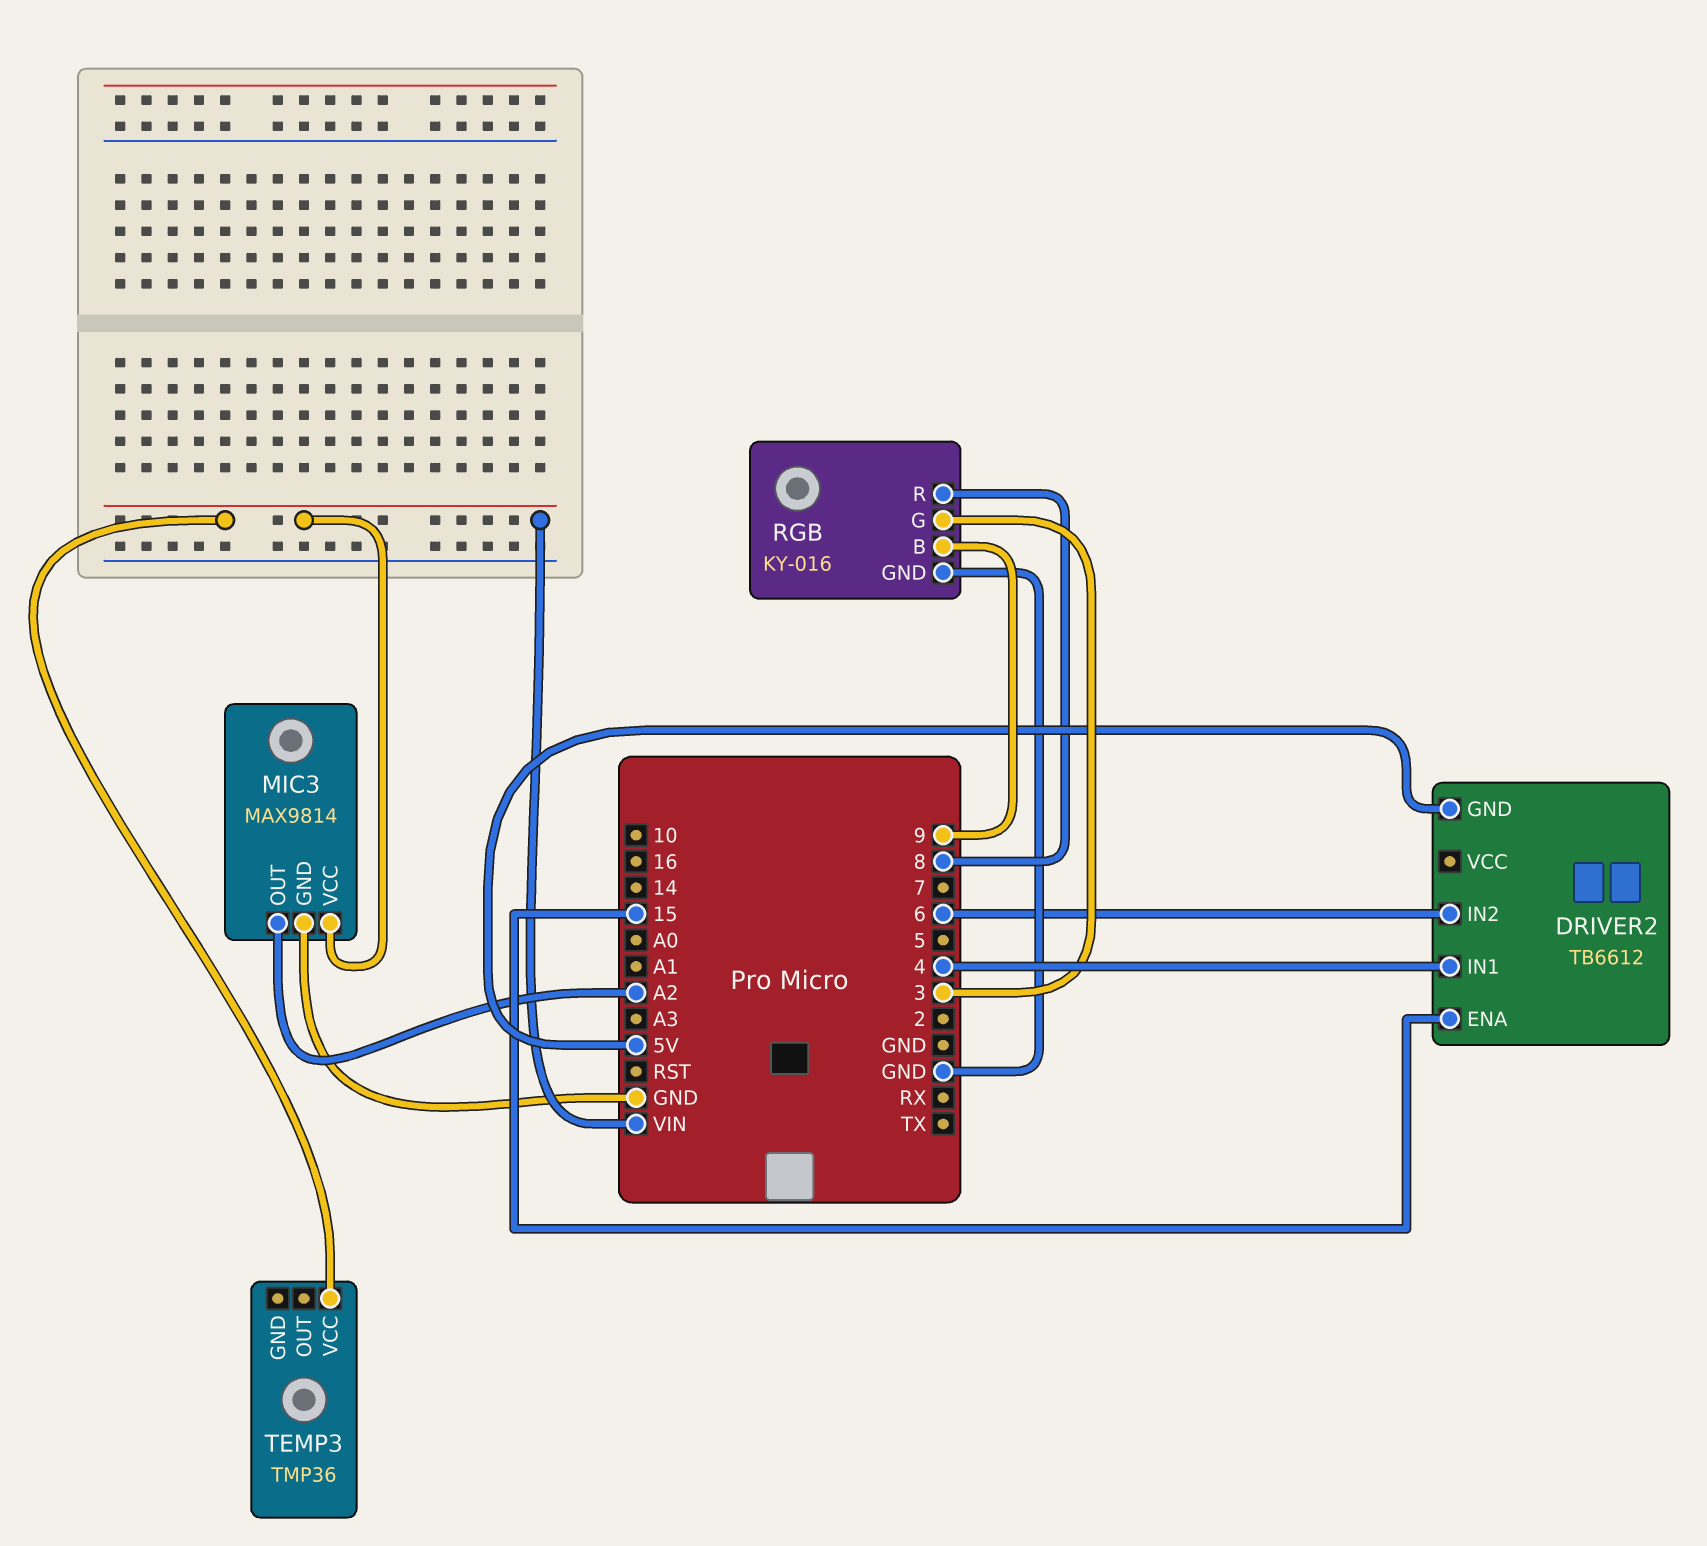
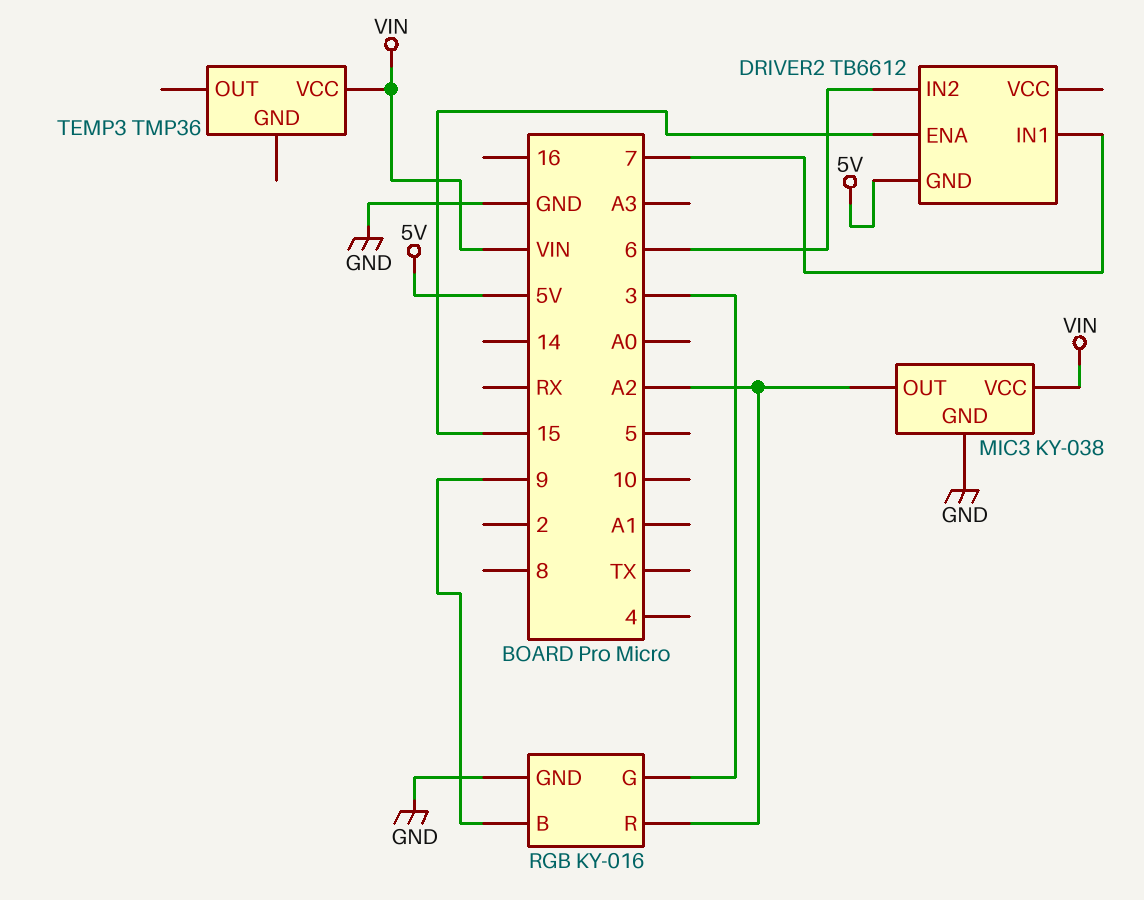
DRIVER2 pin IN1: 4 -> 7
MIC3: MAX9814 -> KY-038
RGB pin R: 8 -> A2

